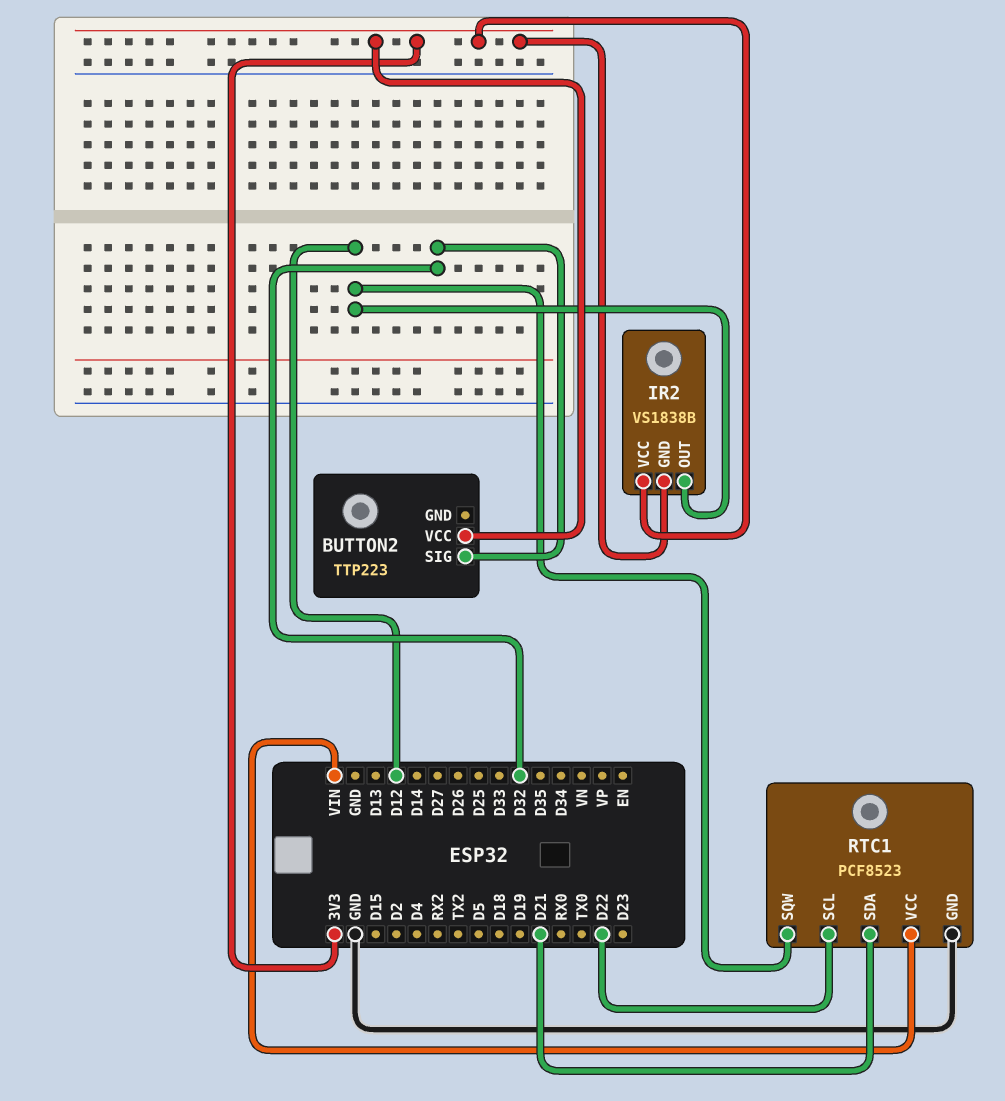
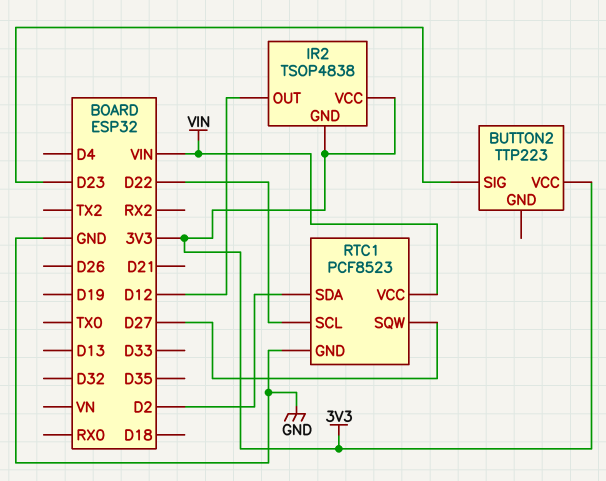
BUTTON2 pin SIG: D32 -> D23
IR2: VS1838B -> TSOP4838
RTC1 pin SDA: D21 -> D2
RTC1 pin SQW: D12 -> D27

